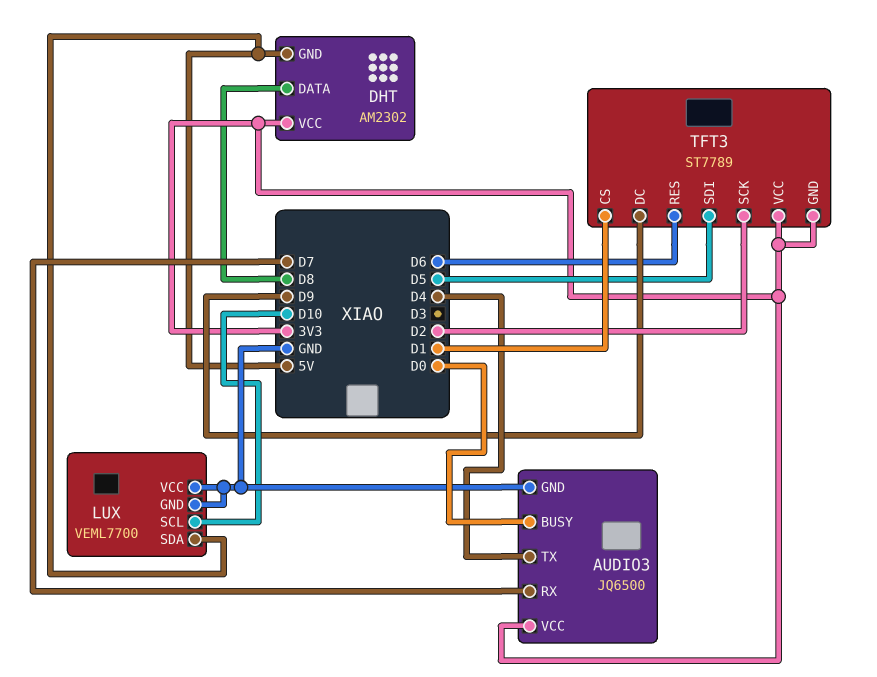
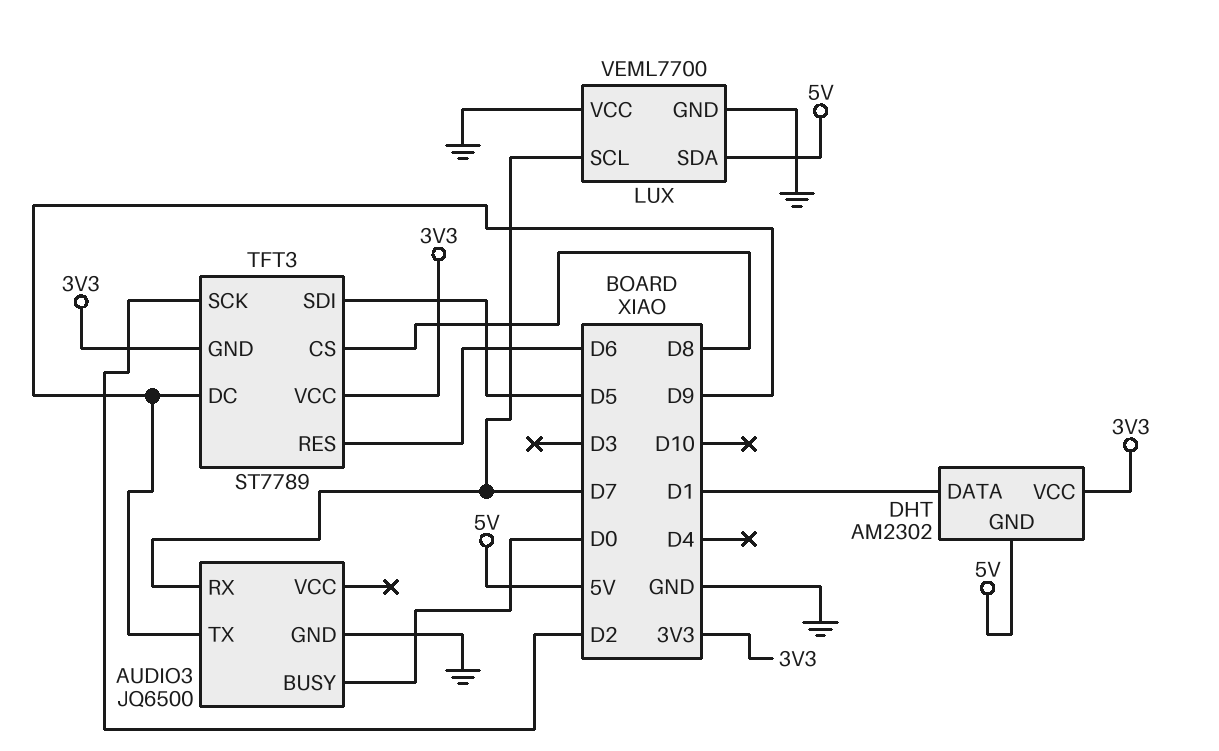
AUDIO3 pin TX: D4 -> D9
AUDIO3 pin VCC: 3V3 -> none
DHT pin DATA: D8 -> D1
LUX pin SCL: D10 -> D7
TFT3 pin CS: D1 -> D8

